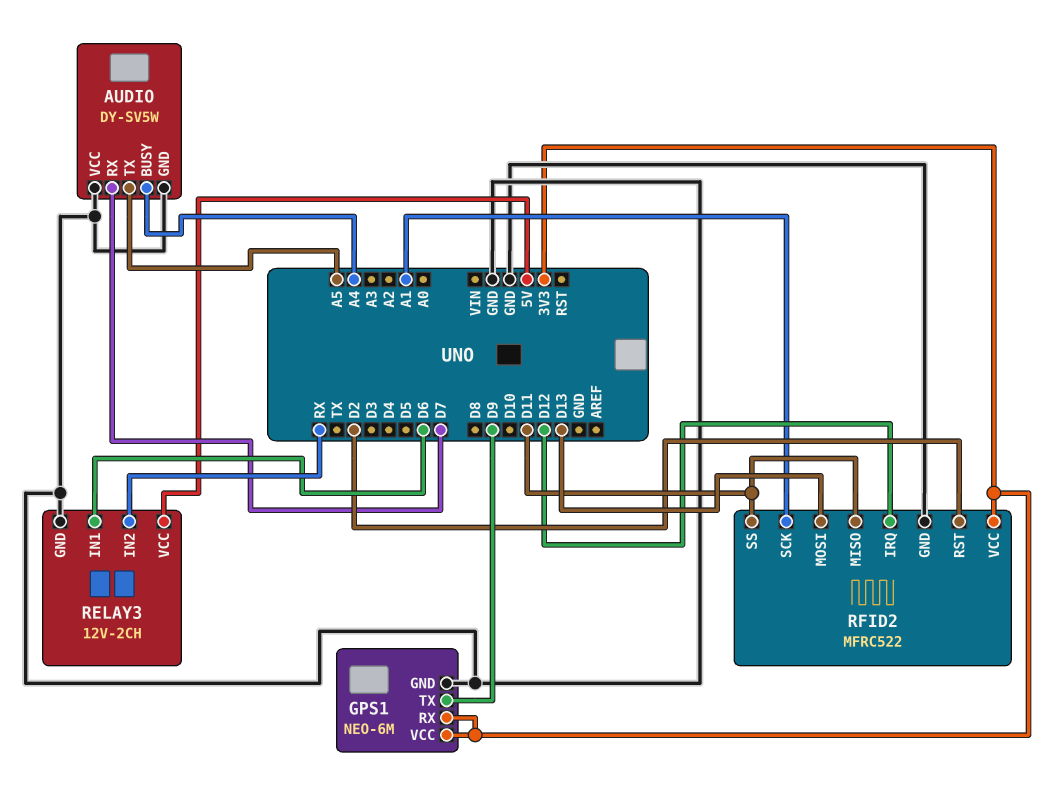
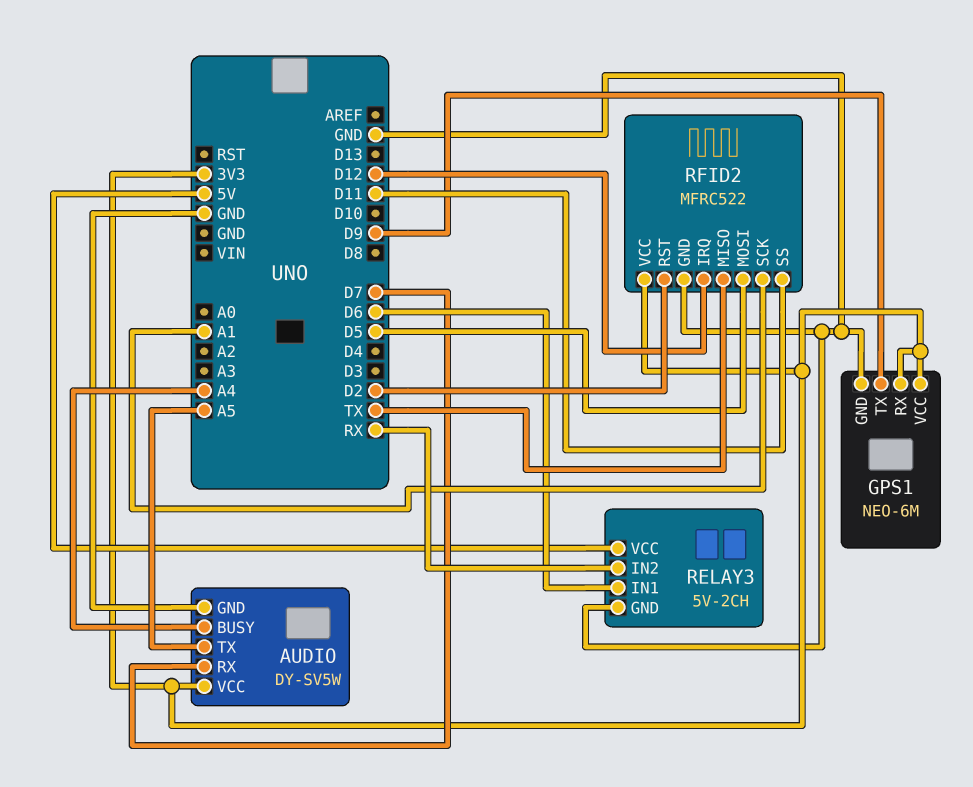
AUDIO pin VCC: GND -> 3V3
RELAY3: 12V-2CH -> 5V-2CH
RFID2 pin MISO: D11 -> TX
RFID2 pin MOSI: D13 -> D5

